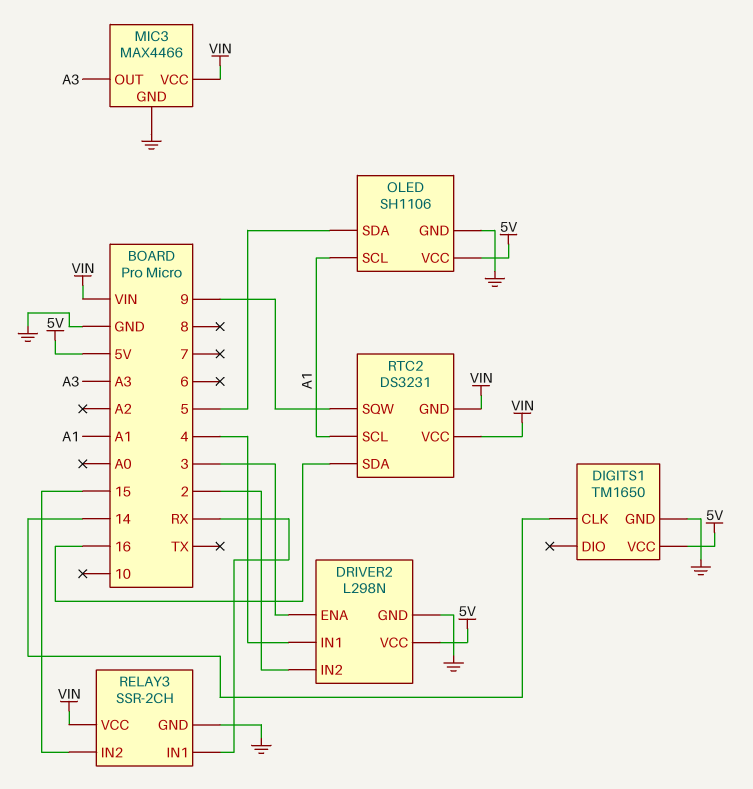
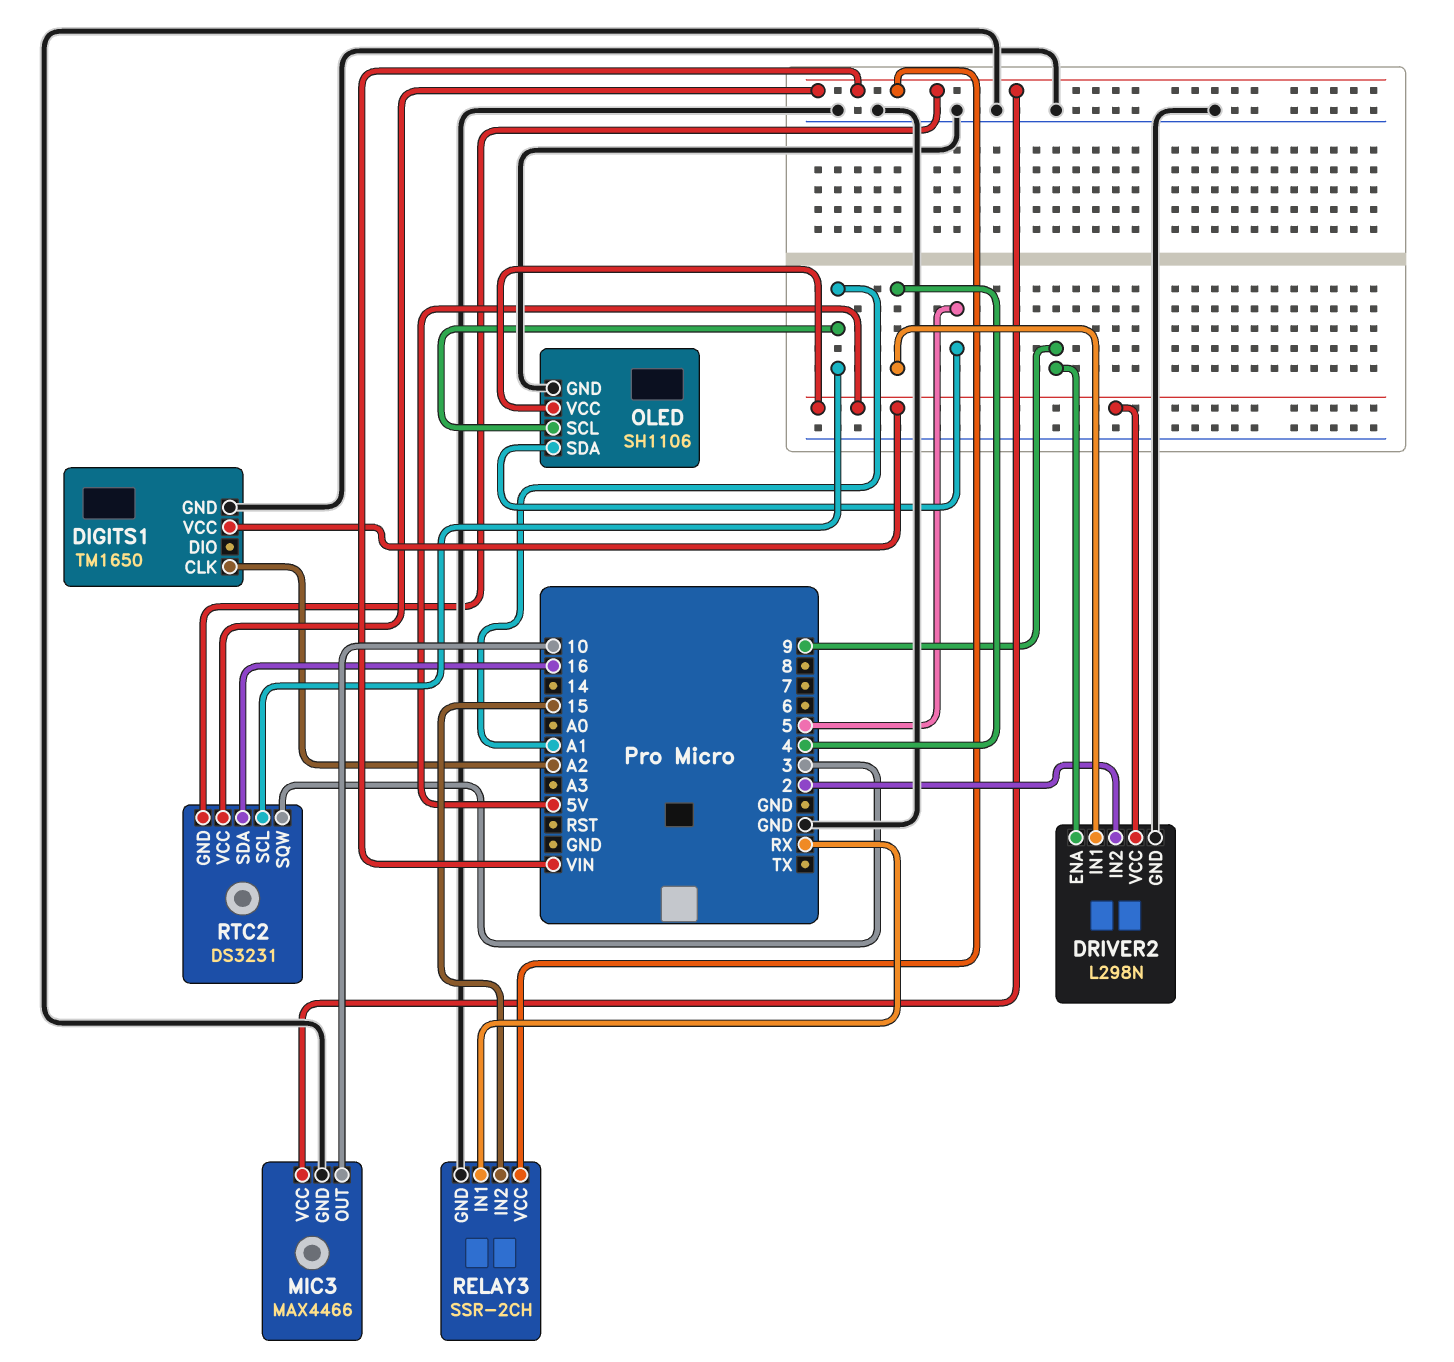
DIGITS1 pin CLK: 14 -> A2
DRIVER2 pin ENA: 3 -> 9
MIC3 pin OUT: A3 -> 10
RTC2 pin SQW: 9 -> 3

